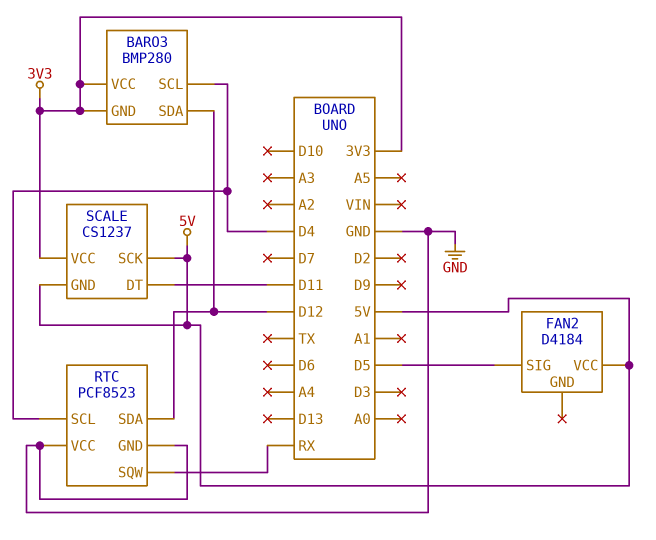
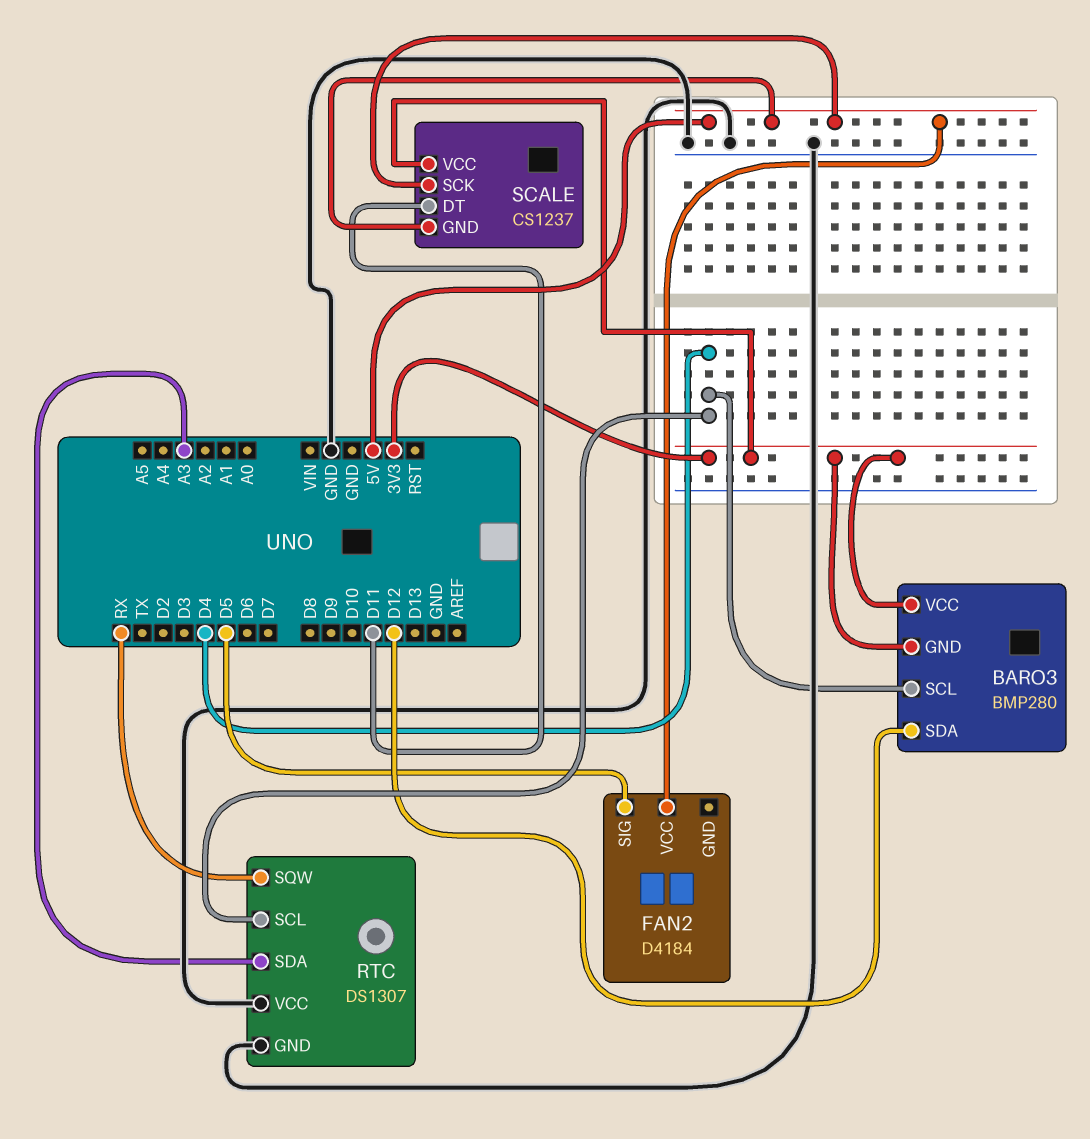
RTC: PCF8523 -> DS1307
RTC pin SDA: D12 -> A3

